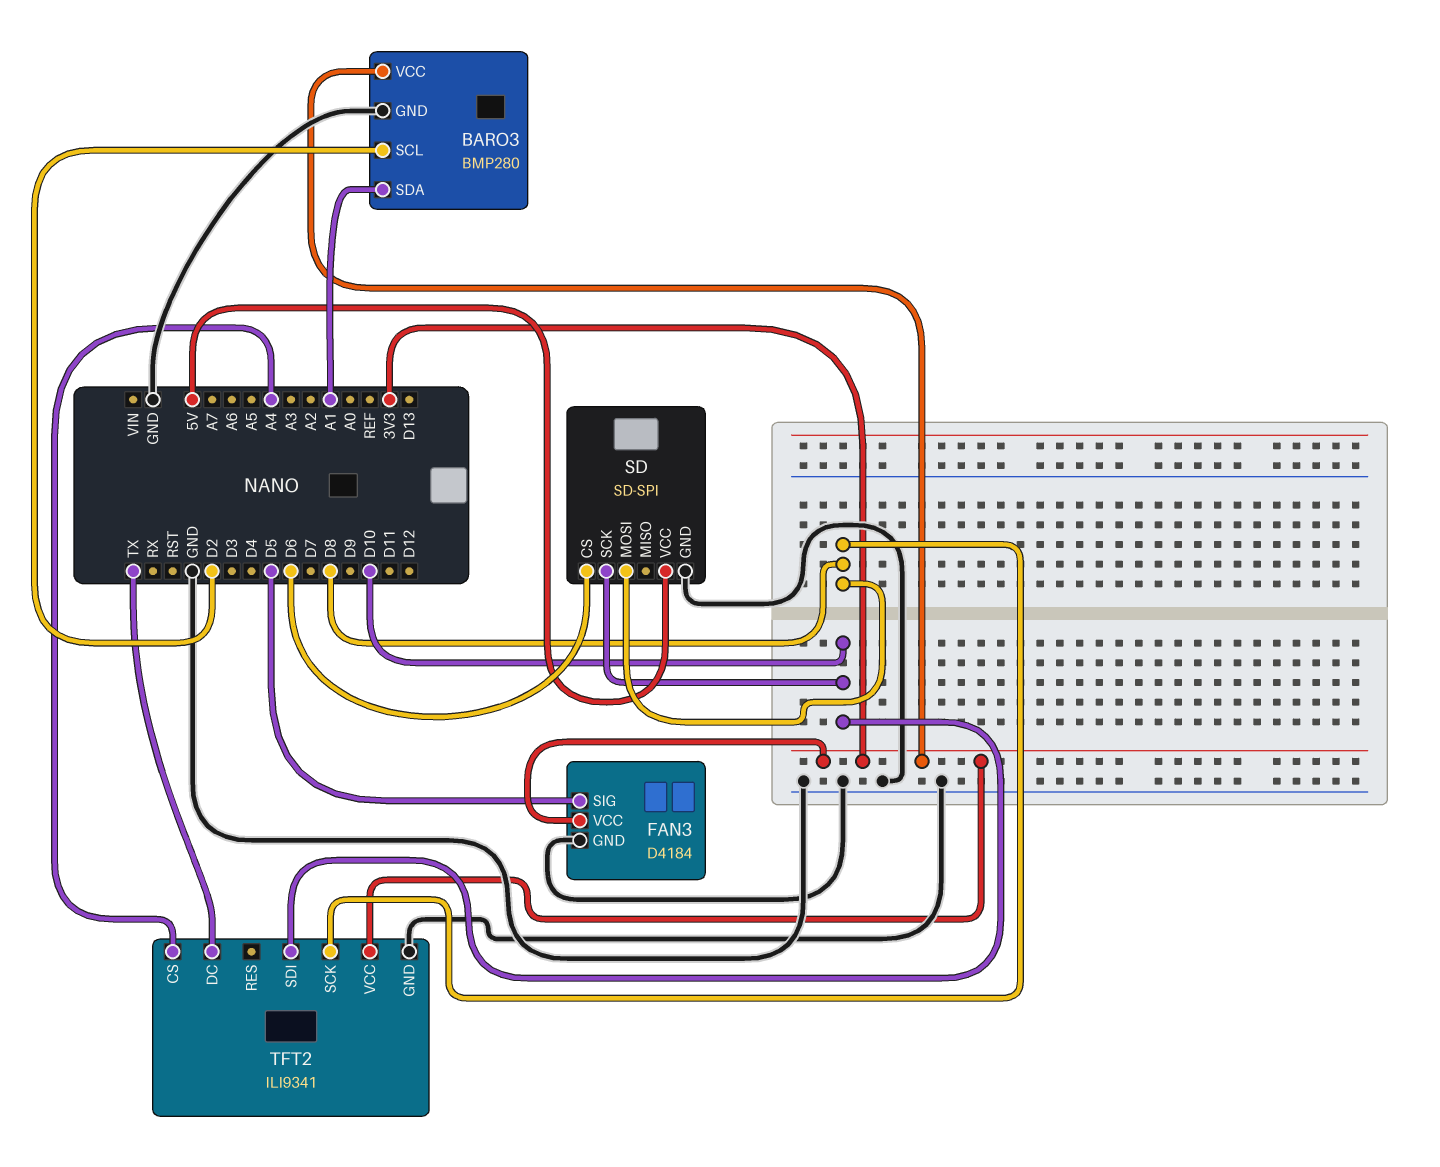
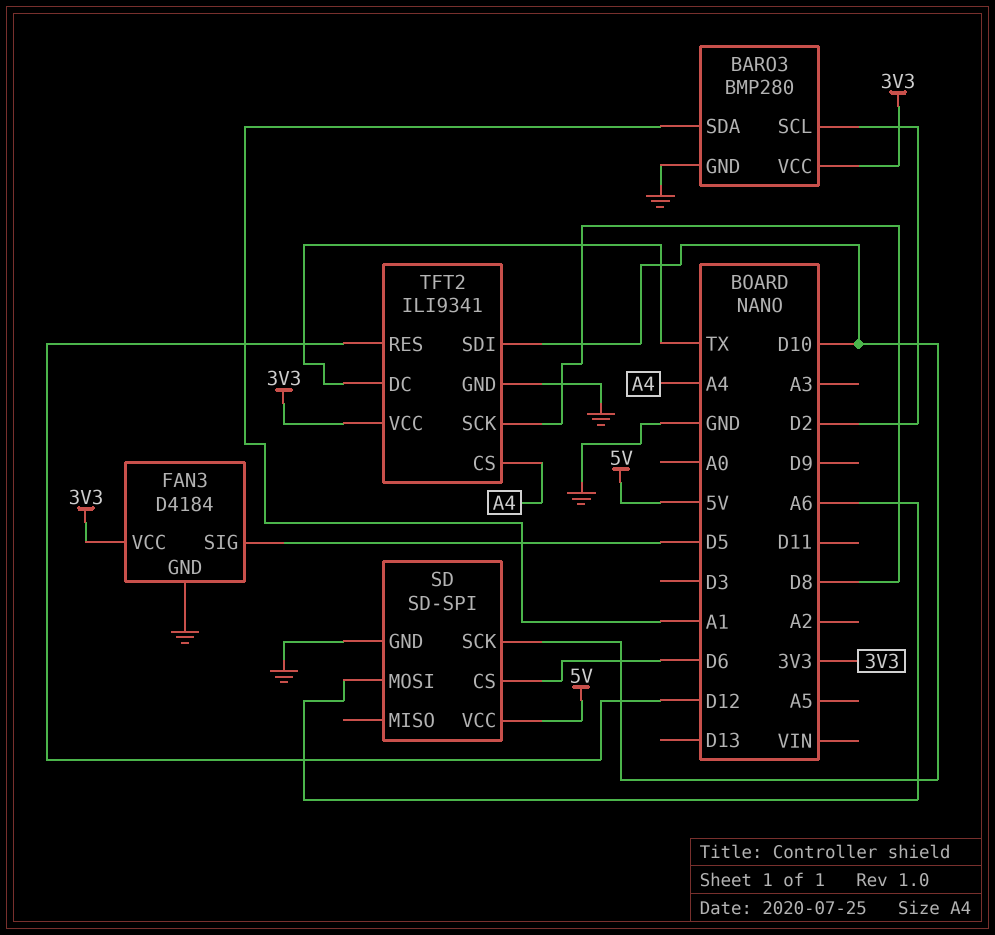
SD pin MOSI: D8 -> A6
TFT2 pin RES: none -> D12

